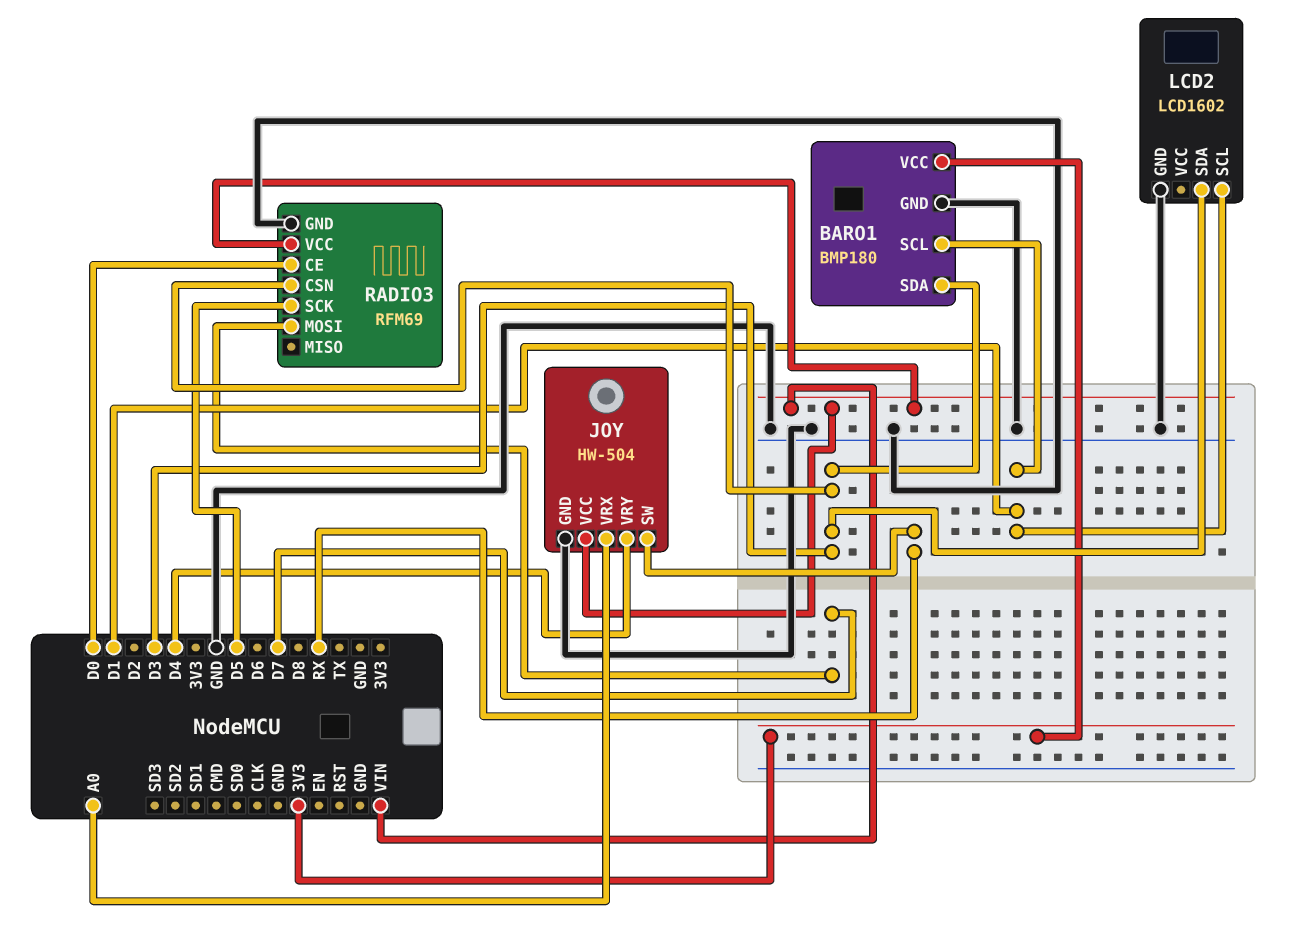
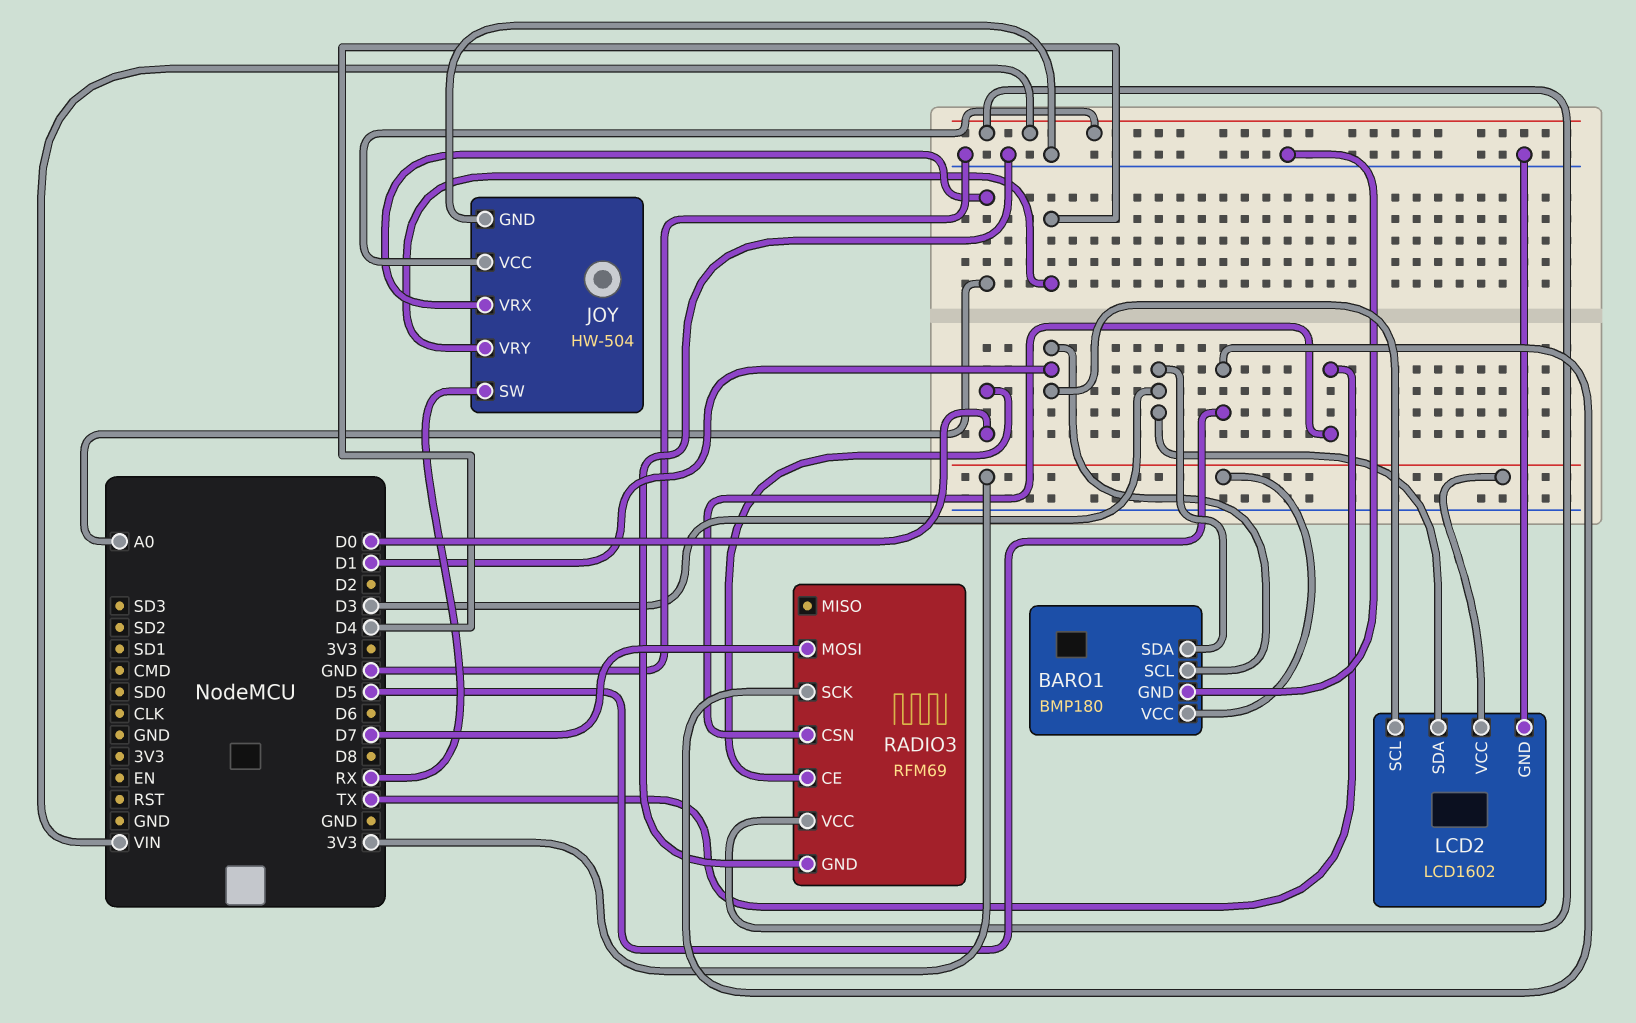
LCD2 pin VCC: none -> 3V3
RADIO3 pin CSN: D3 -> TX

